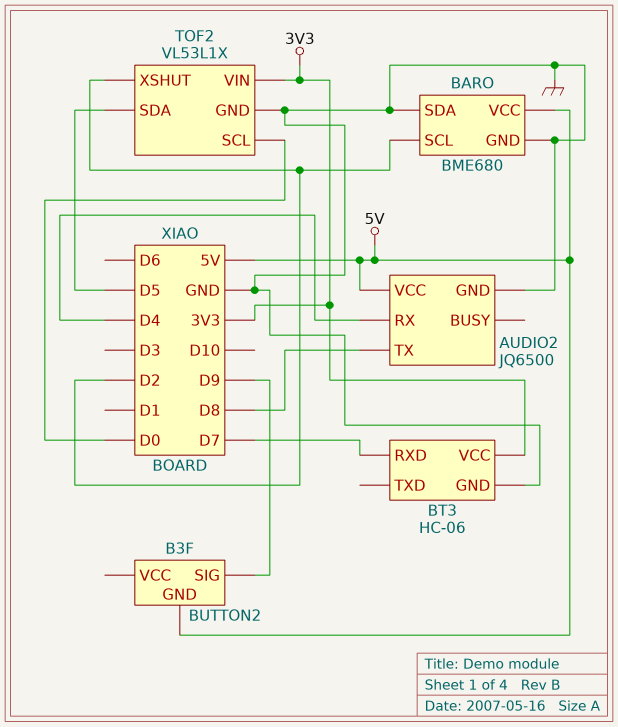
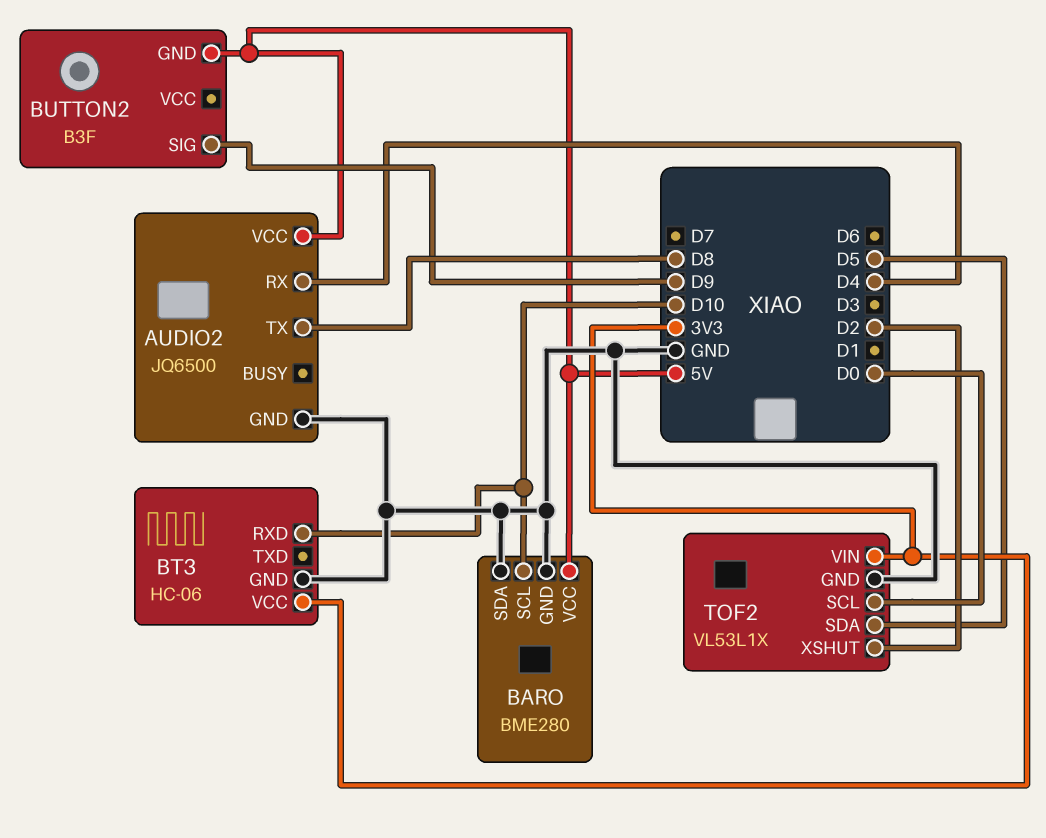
BARO: BME680 -> BME280
BARO pin SCL: D2 -> D10
BT3 pin RXD: D7 -> D10

